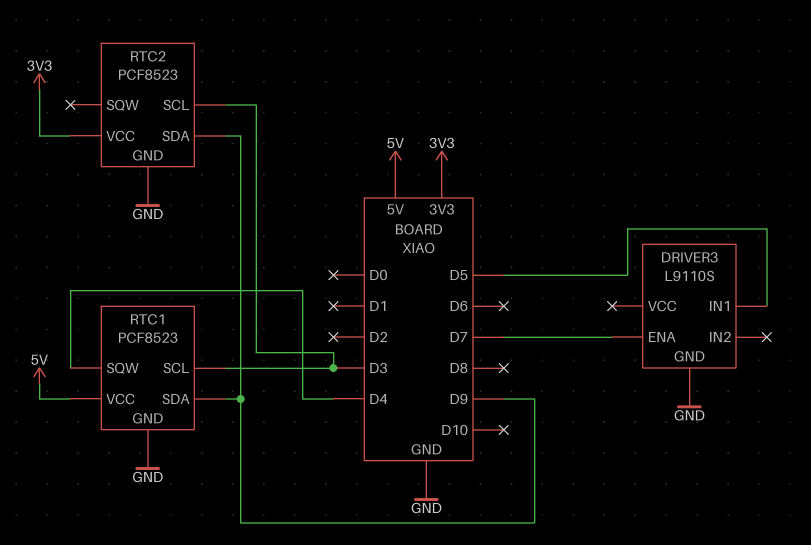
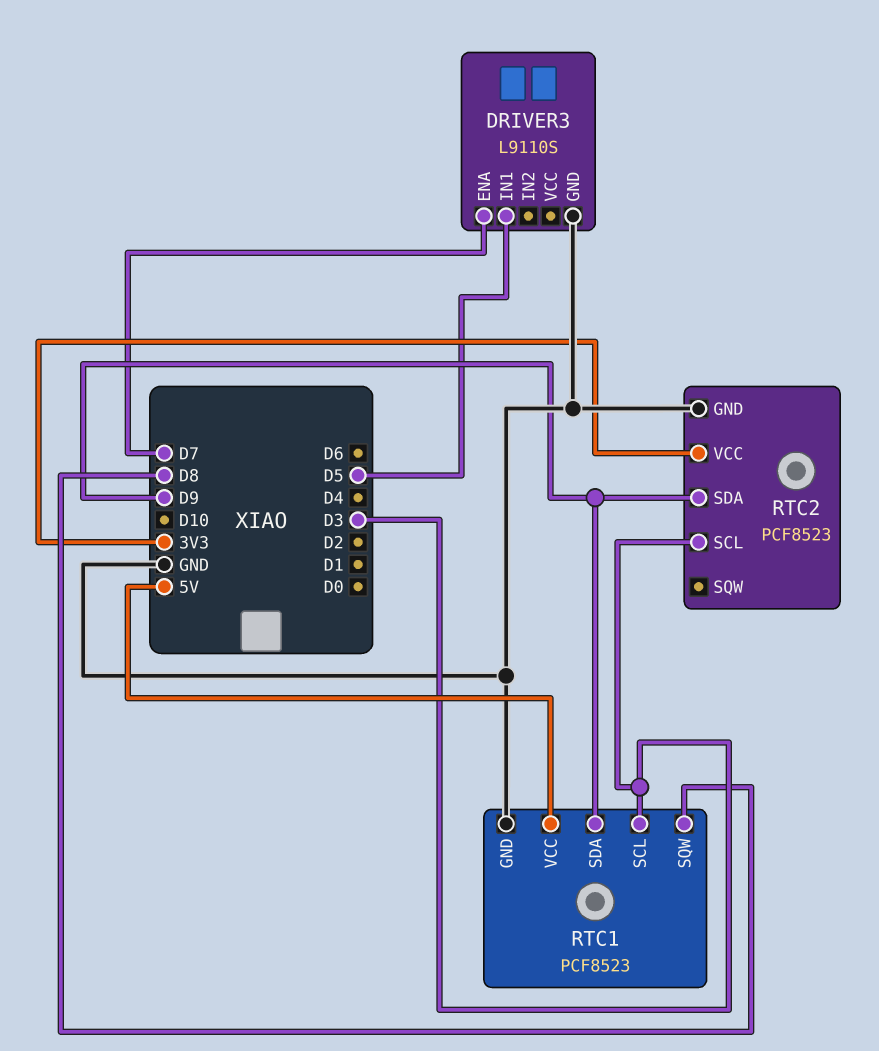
RTC1 pin SQW: D4 -> D8

